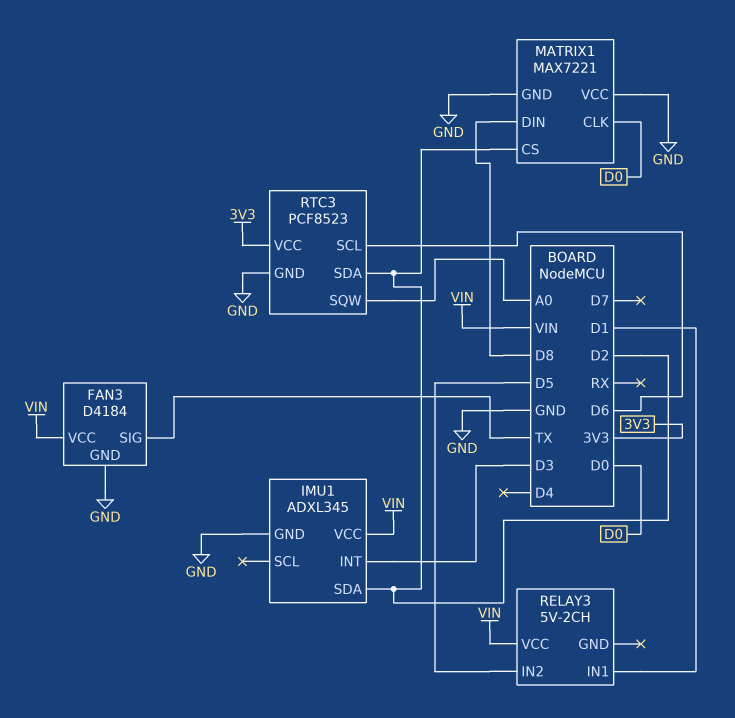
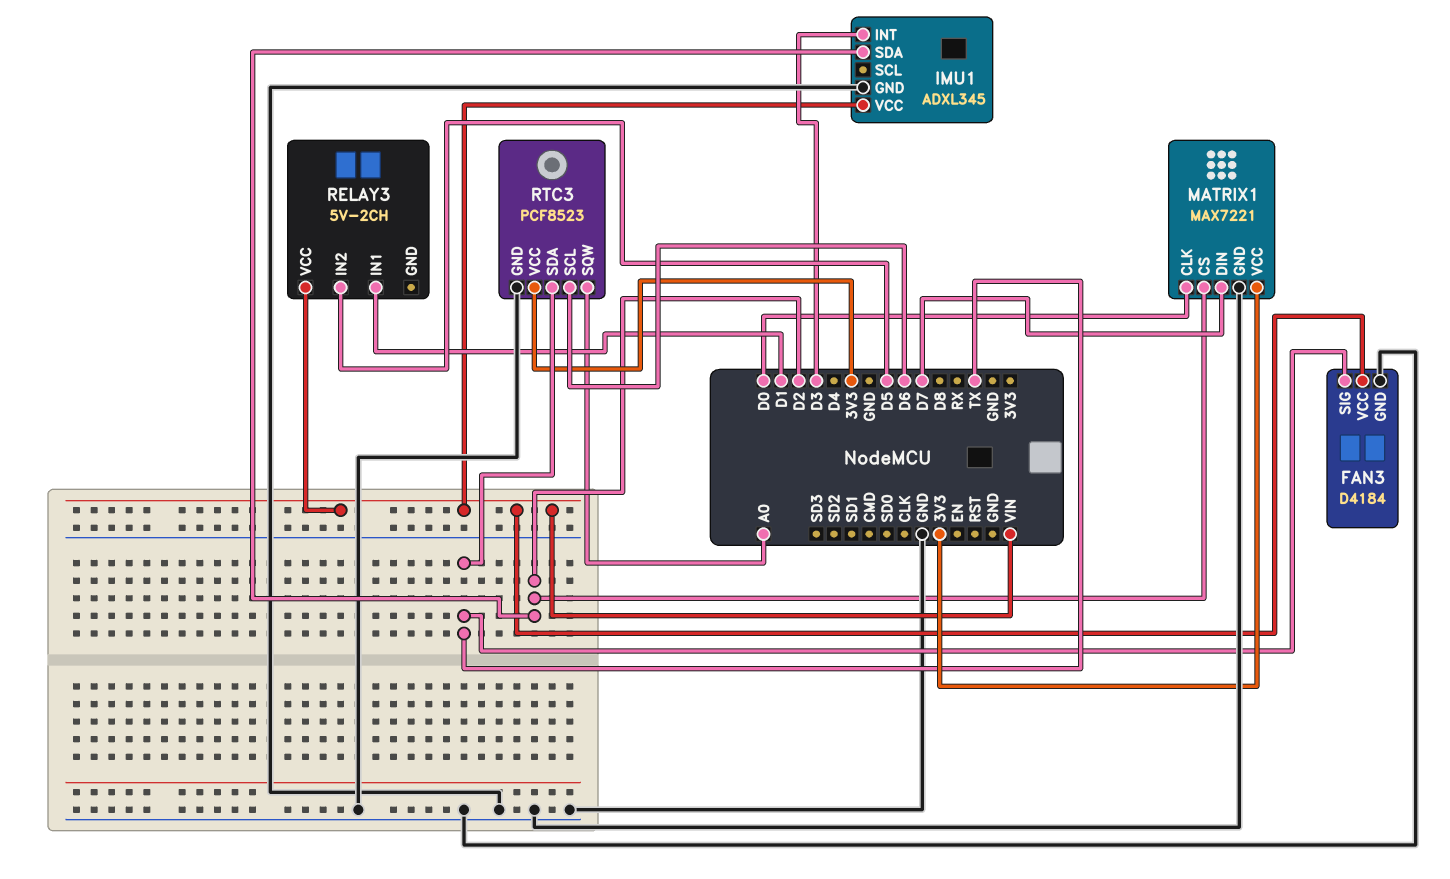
MATRIX1 pin DIN: D8 -> D7
MATRIX1 pin VCC: GND -> 3V3
RTC3 pin SDA: D2 -> TX

